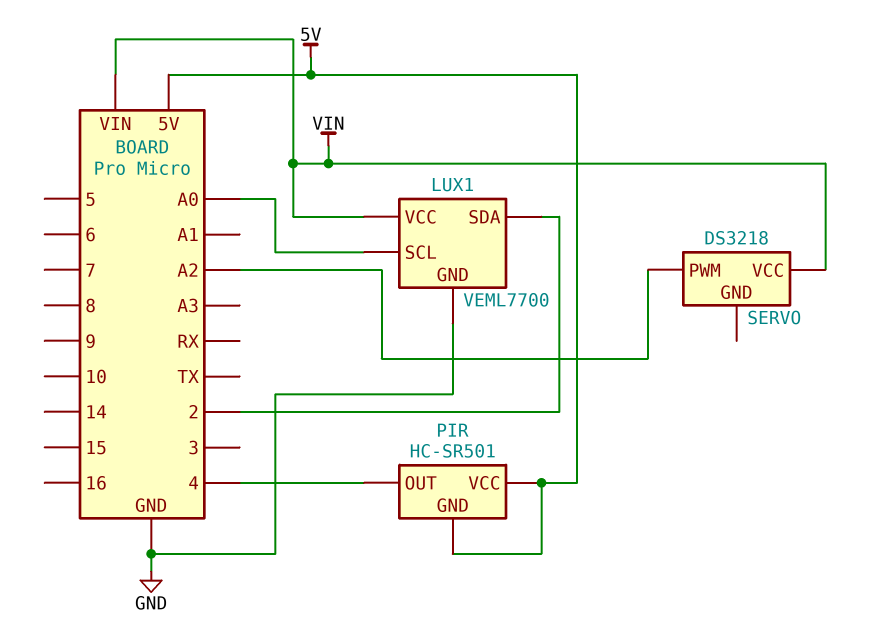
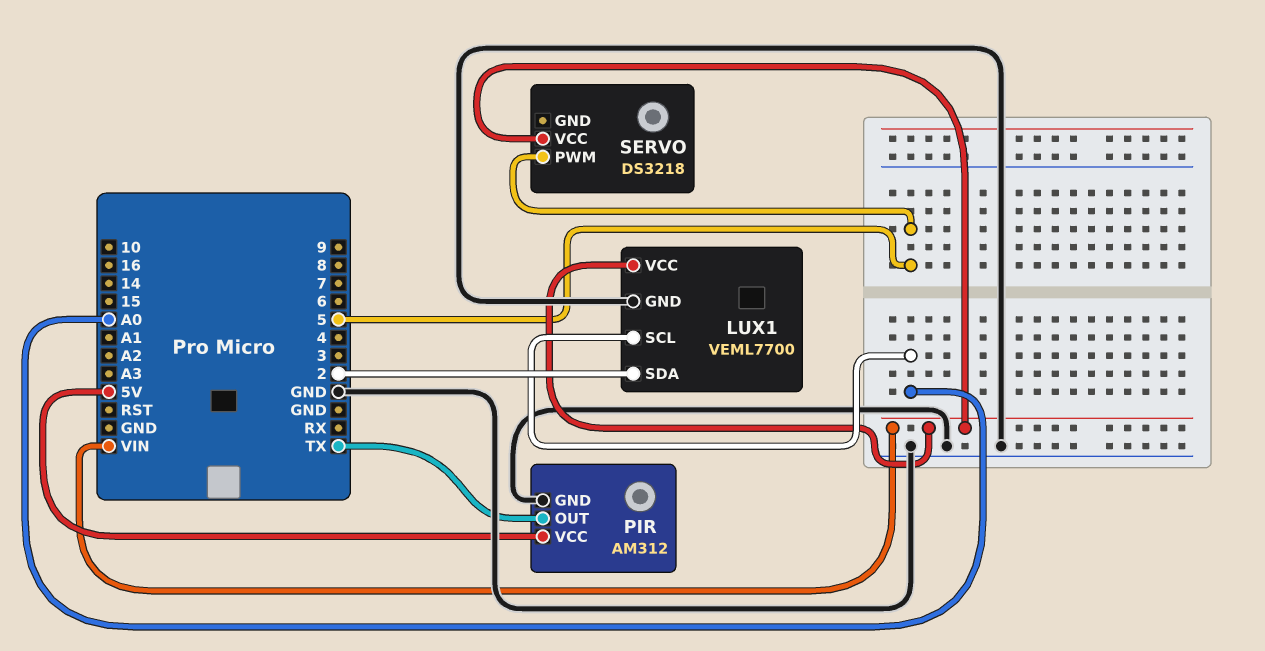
PIR: HC-SR501 -> AM312
PIR pin GND: 5V -> GND
PIR pin OUT: 4 -> TX
SERVO pin PWM: A2 -> 5

